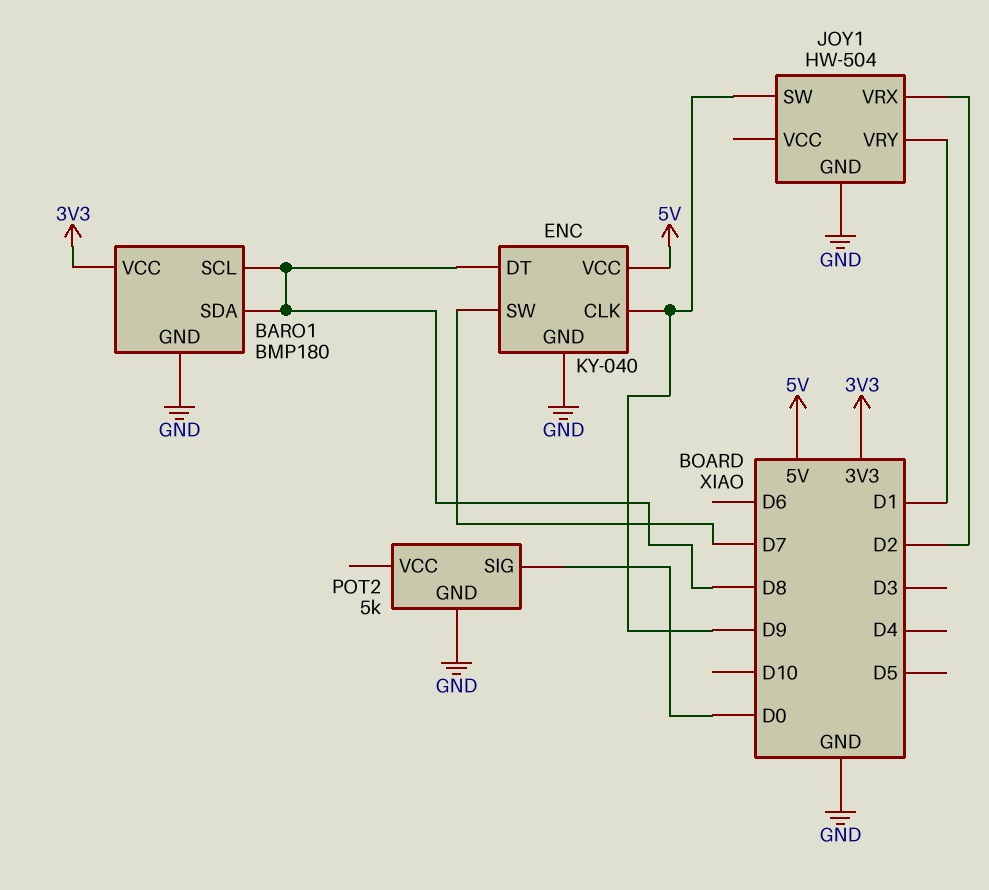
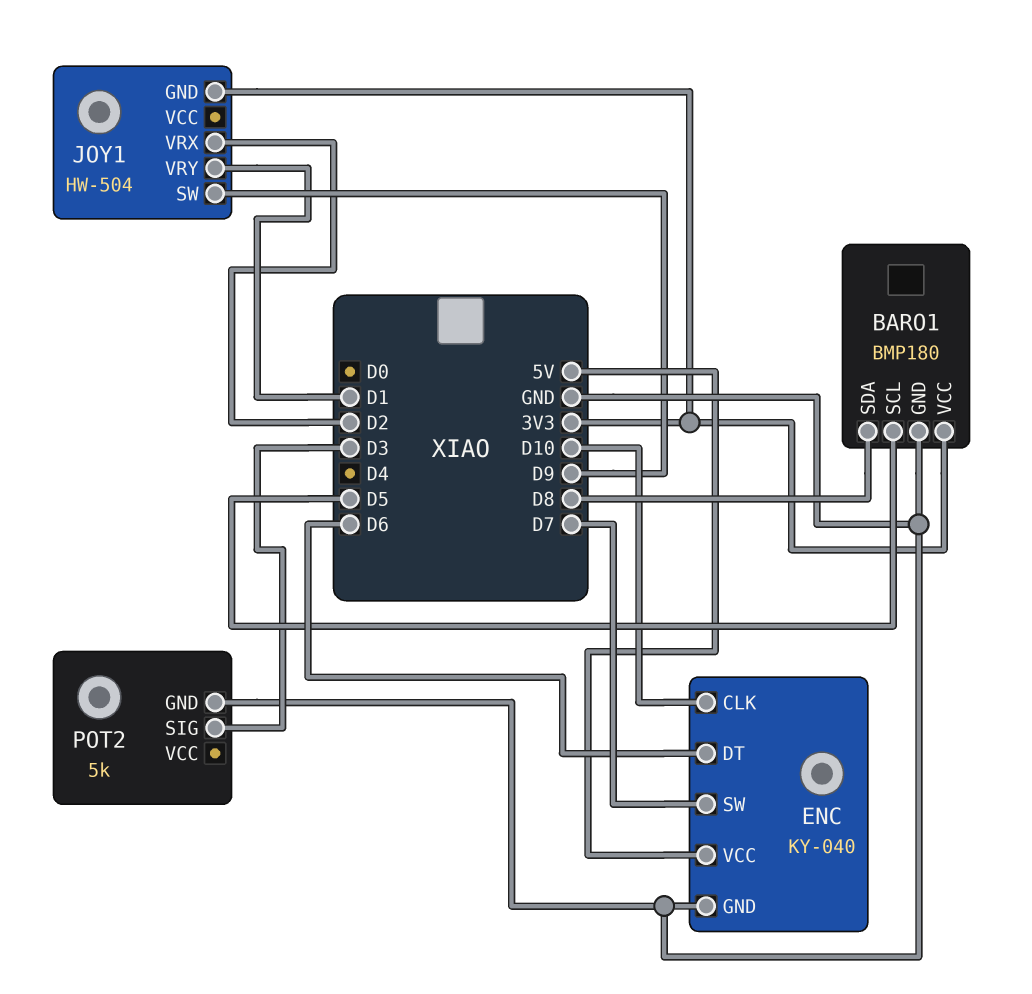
BARO1 pin SCL: D8 -> D5
ENC pin CLK: D9 -> D10
ENC pin DT: D8 -> D6
JOY1 pin GND: GND -> 3V3
POT2 pin SIG: D0 -> D3

